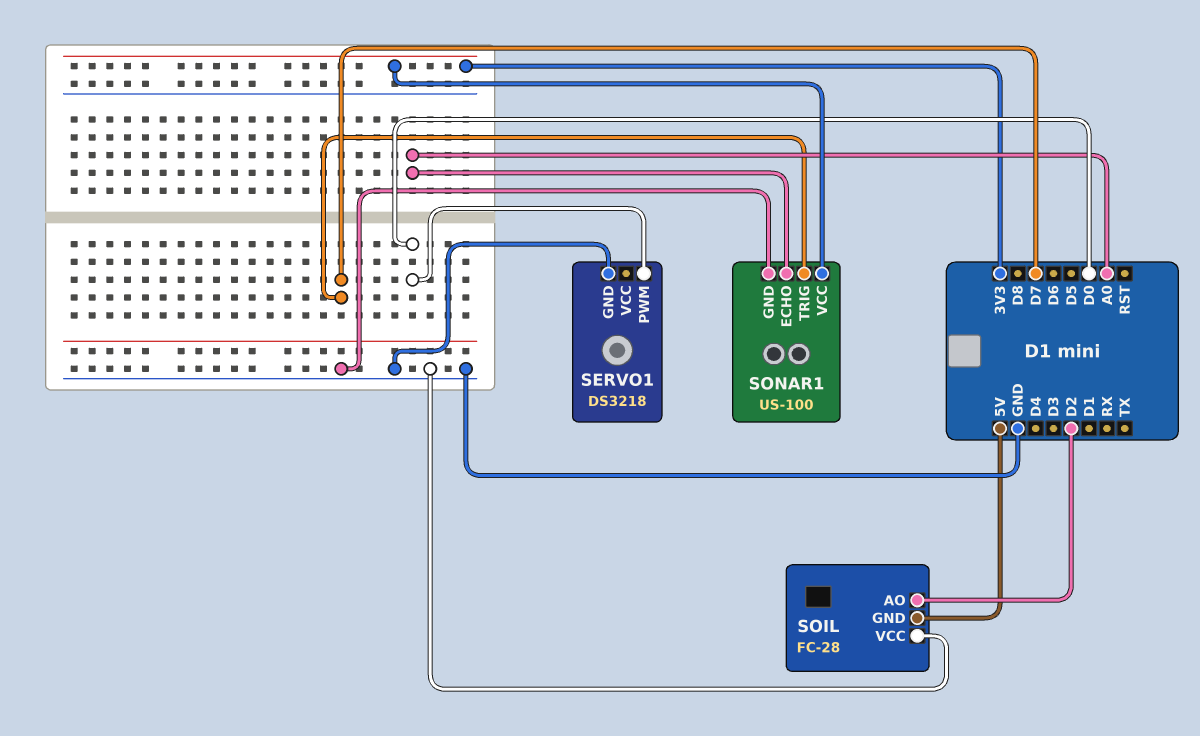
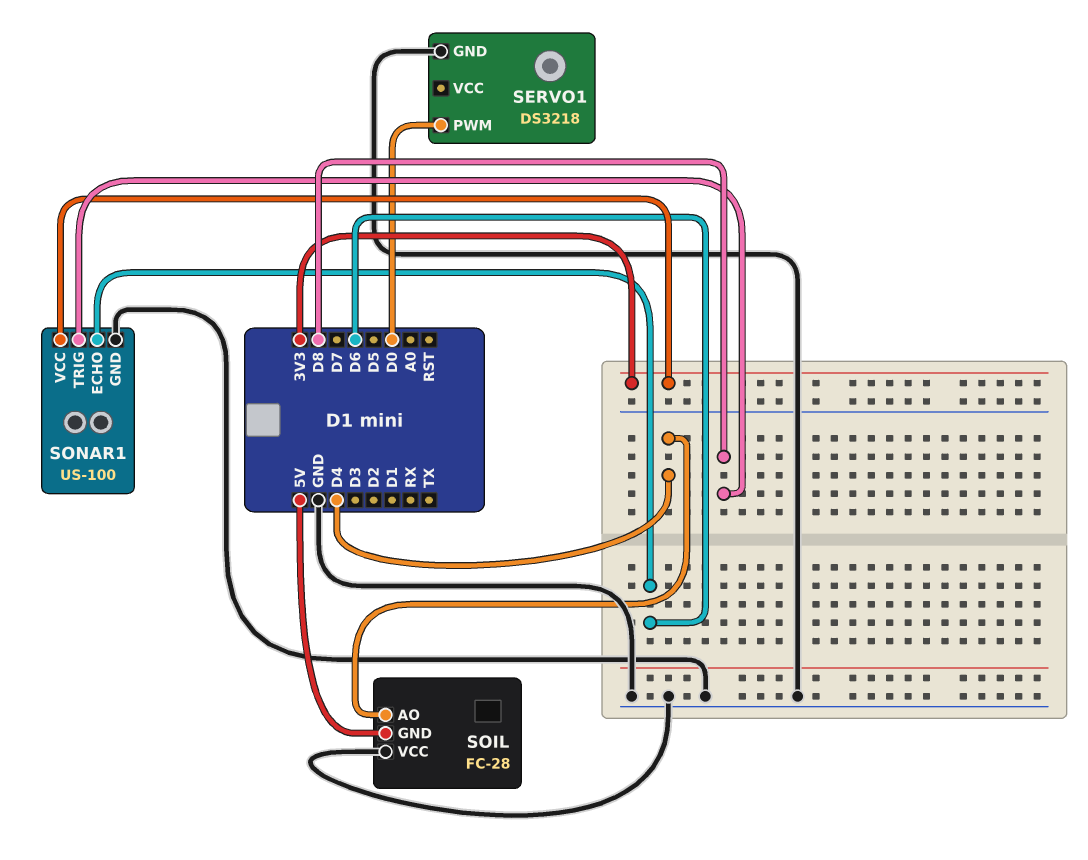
SOIL pin AO: D2 -> D4
SONAR1 pin ECHO: A0 -> D6
SONAR1 pin TRIG: D7 -> D8

